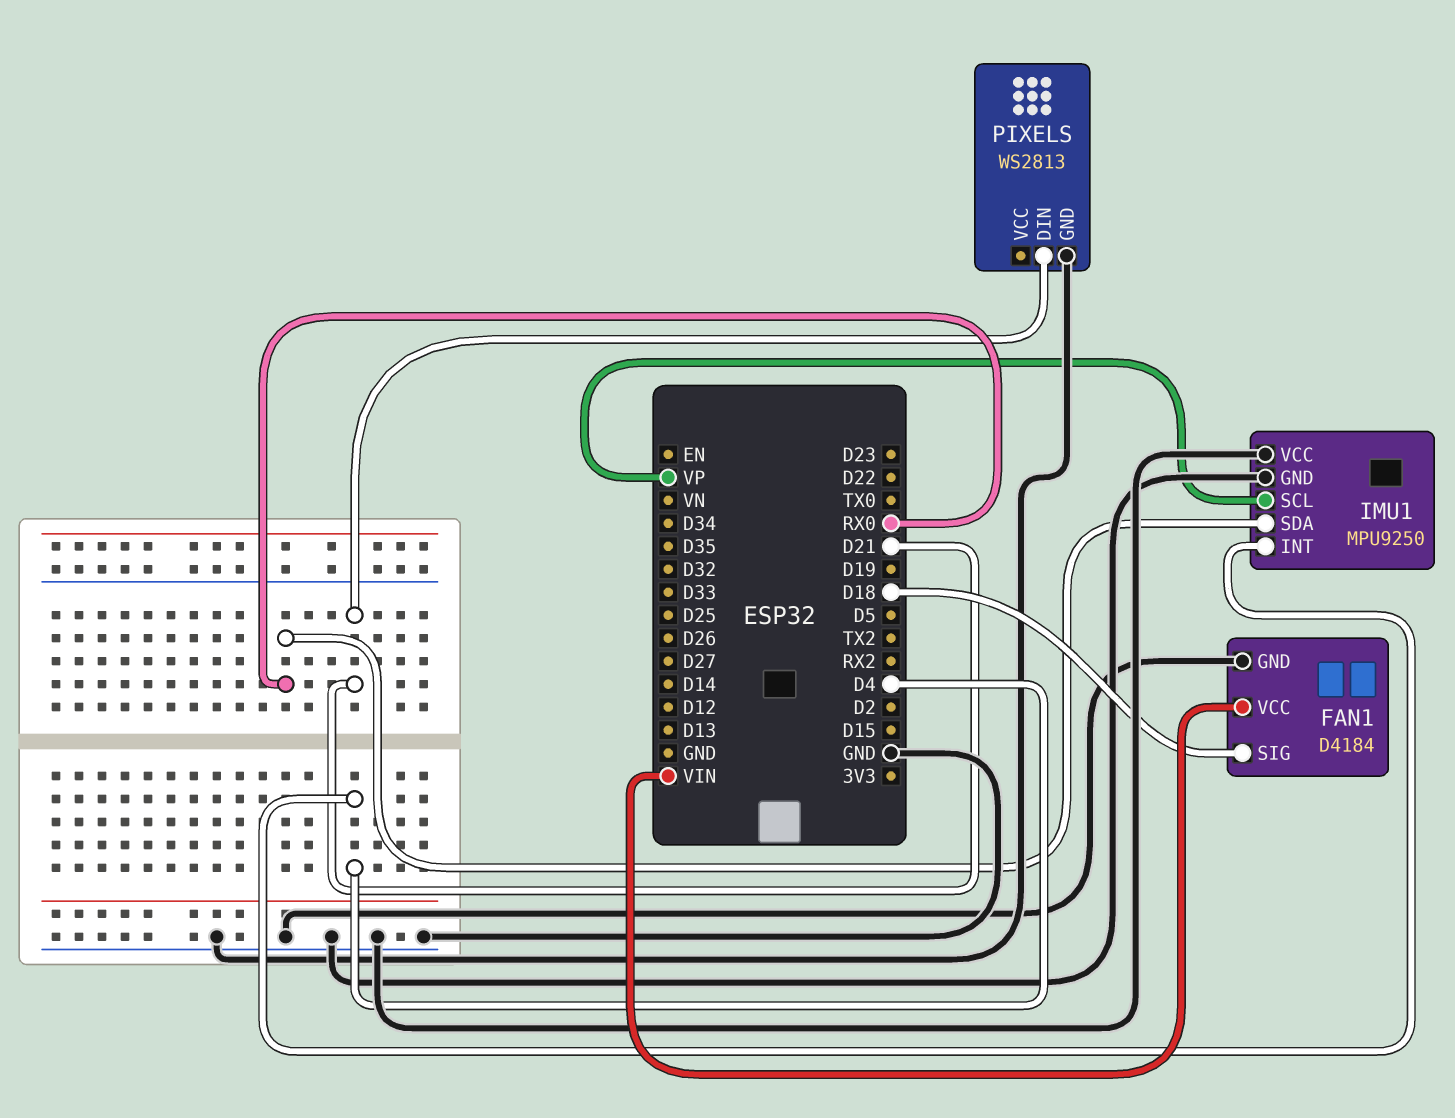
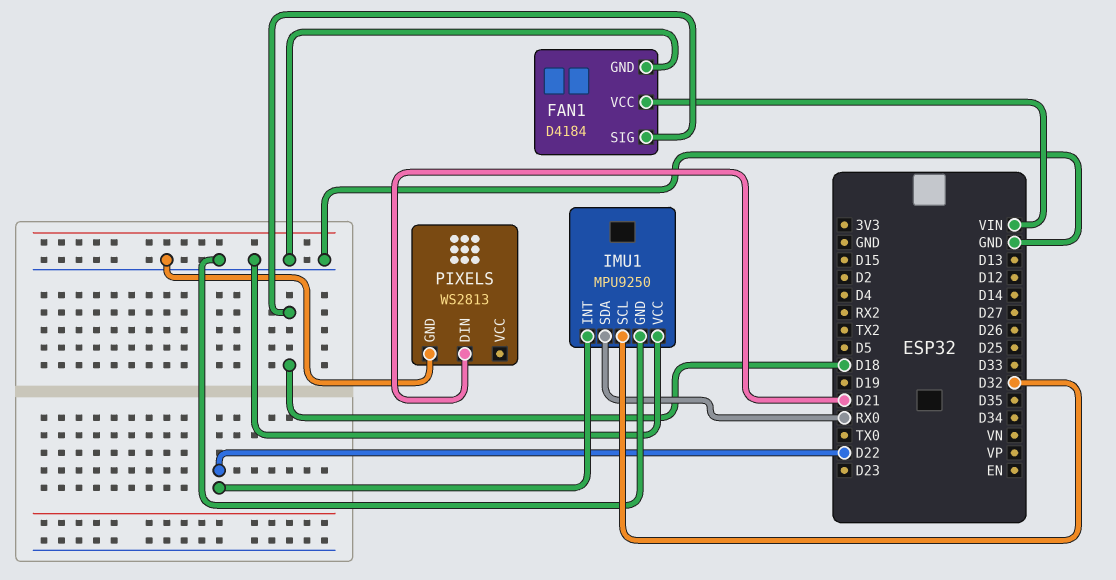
IMU1 pin INT: D4 -> D22
IMU1 pin SCL: VP -> D32

